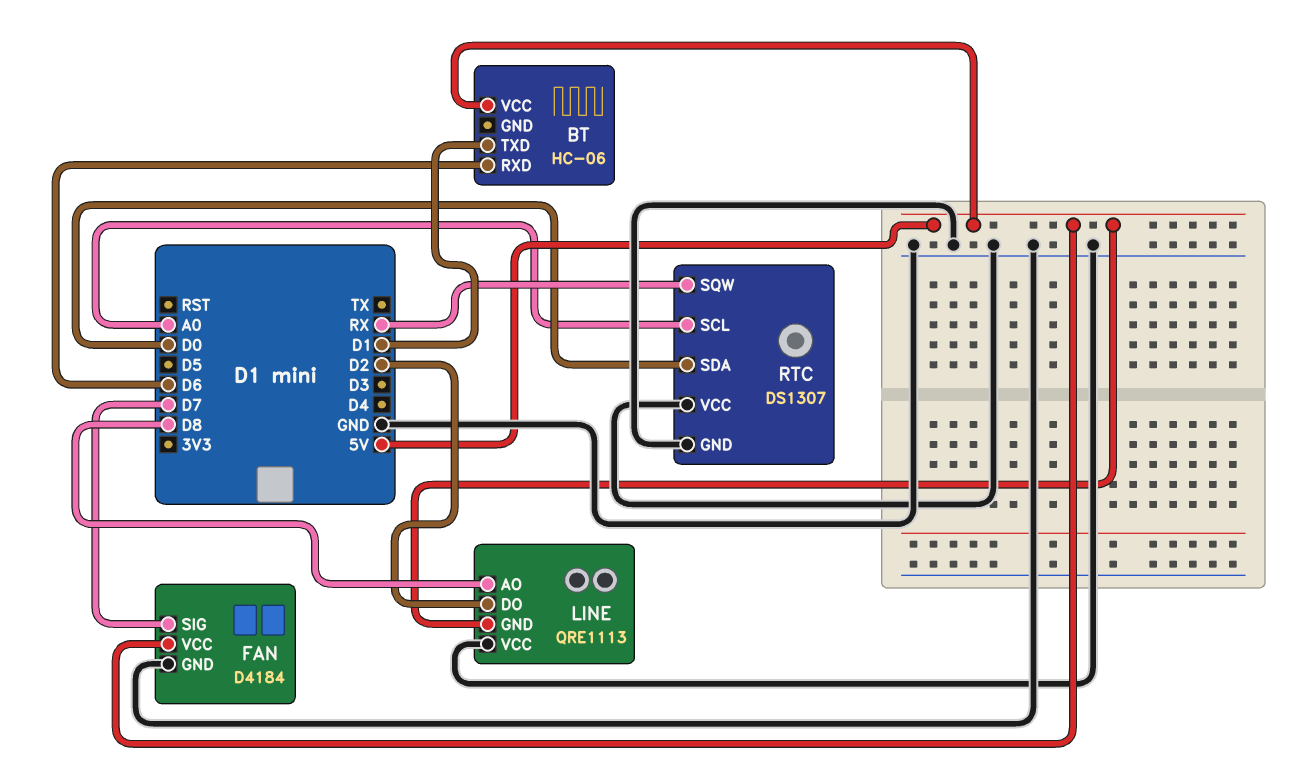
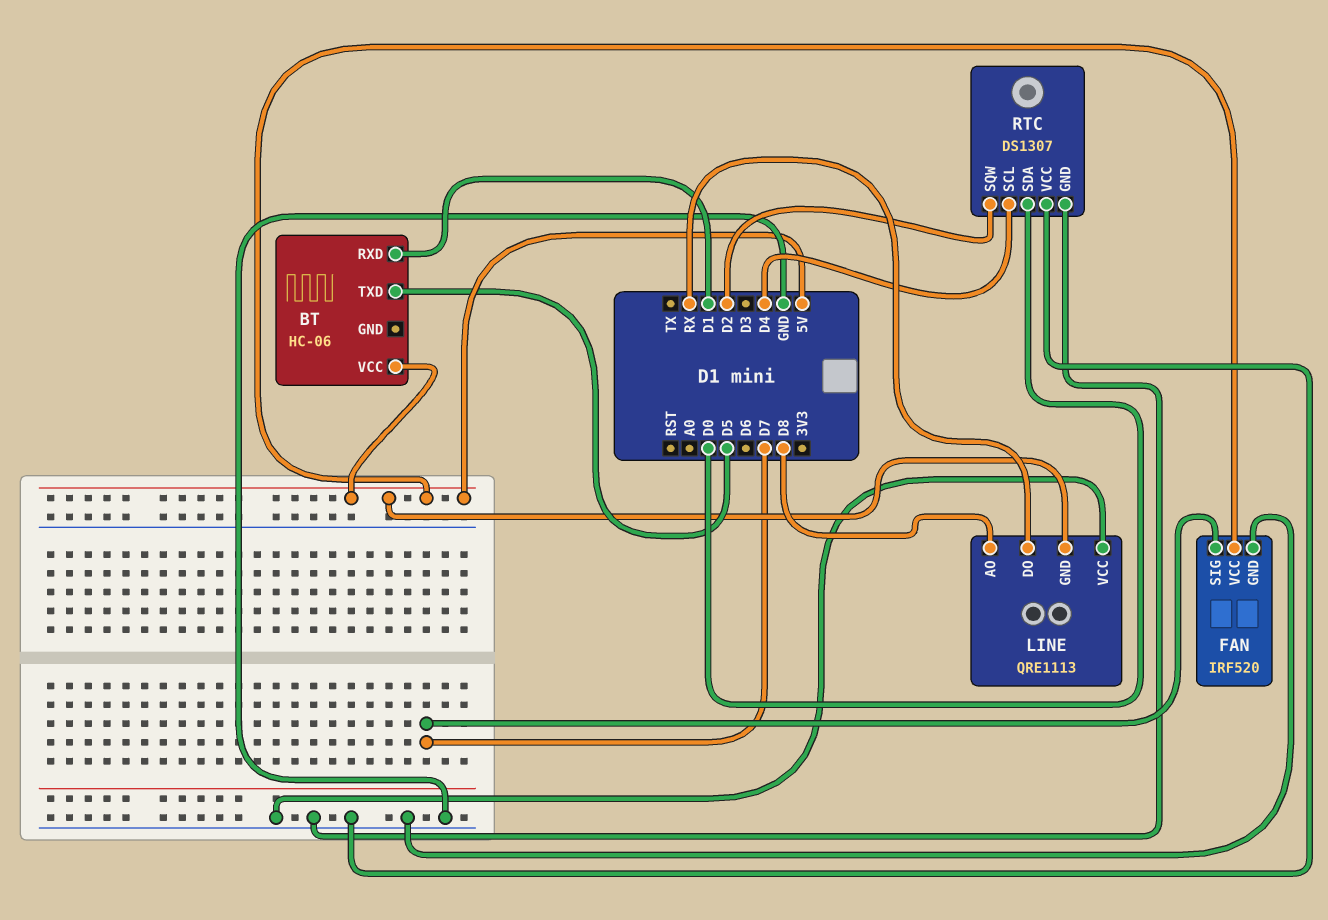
BT pin RXD: D6 -> D1
BT pin TXD: D1 -> D5
FAN: D4184 -> IRF520
LINE pin DO: D2 -> RX
RTC pin SCL: A0 -> D4
RTC pin SQW: RX -> D2

